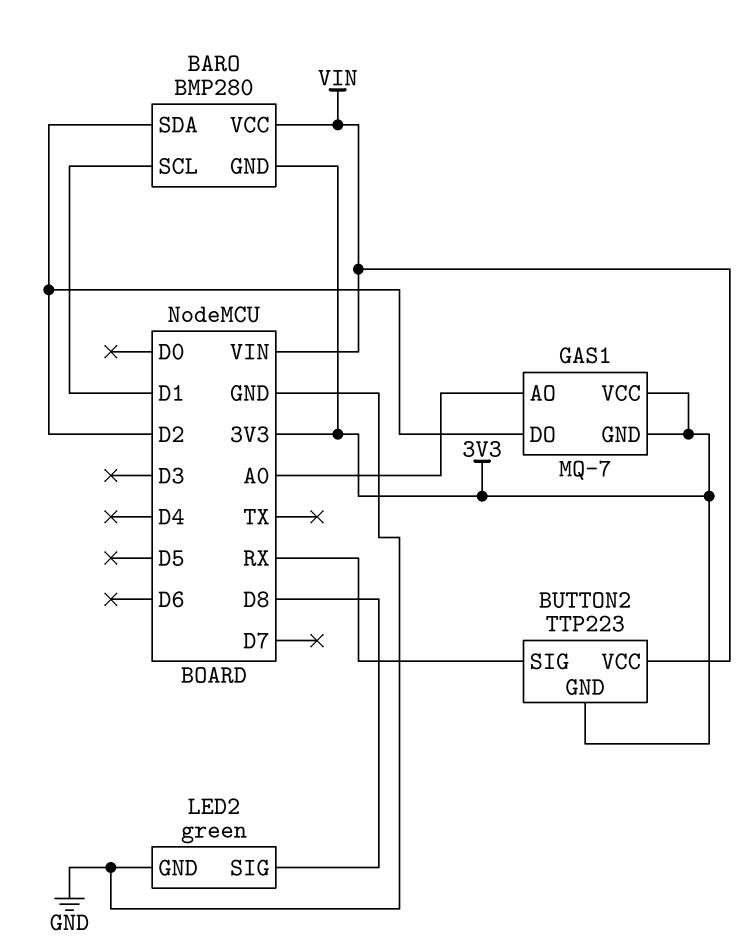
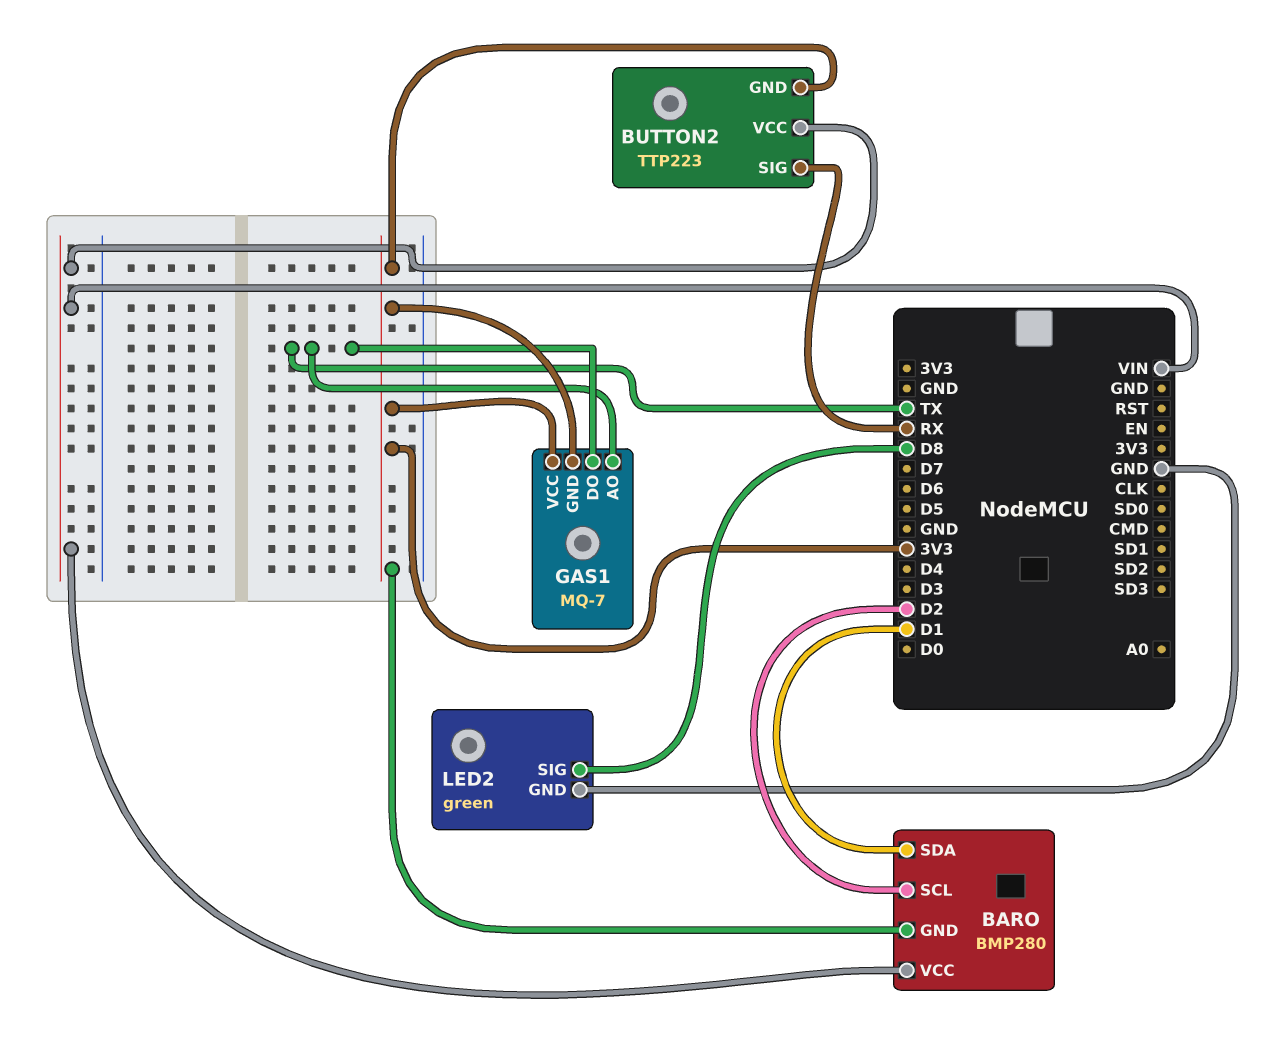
BARO pin SCL: D1 -> D2
BARO pin SDA: D2 -> D1
GAS1 pin AO: A0 -> TX
GAS1 pin DO: D2 -> TX

